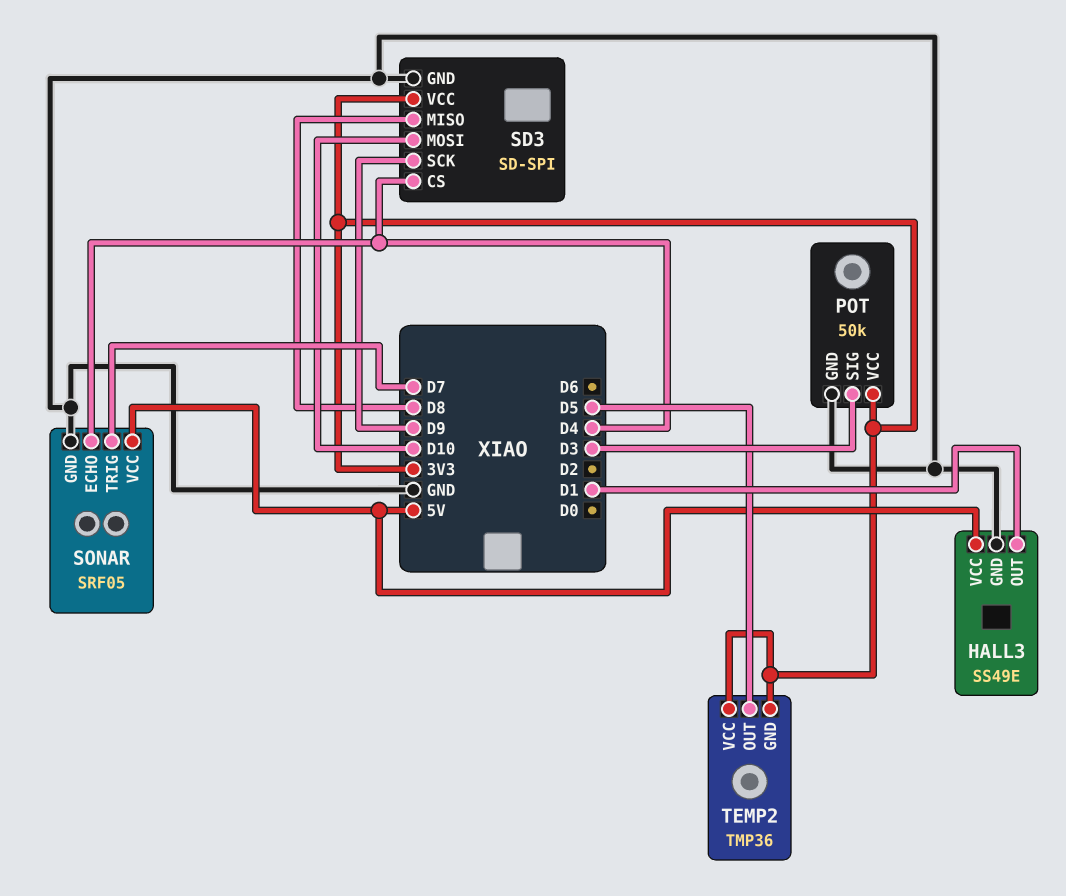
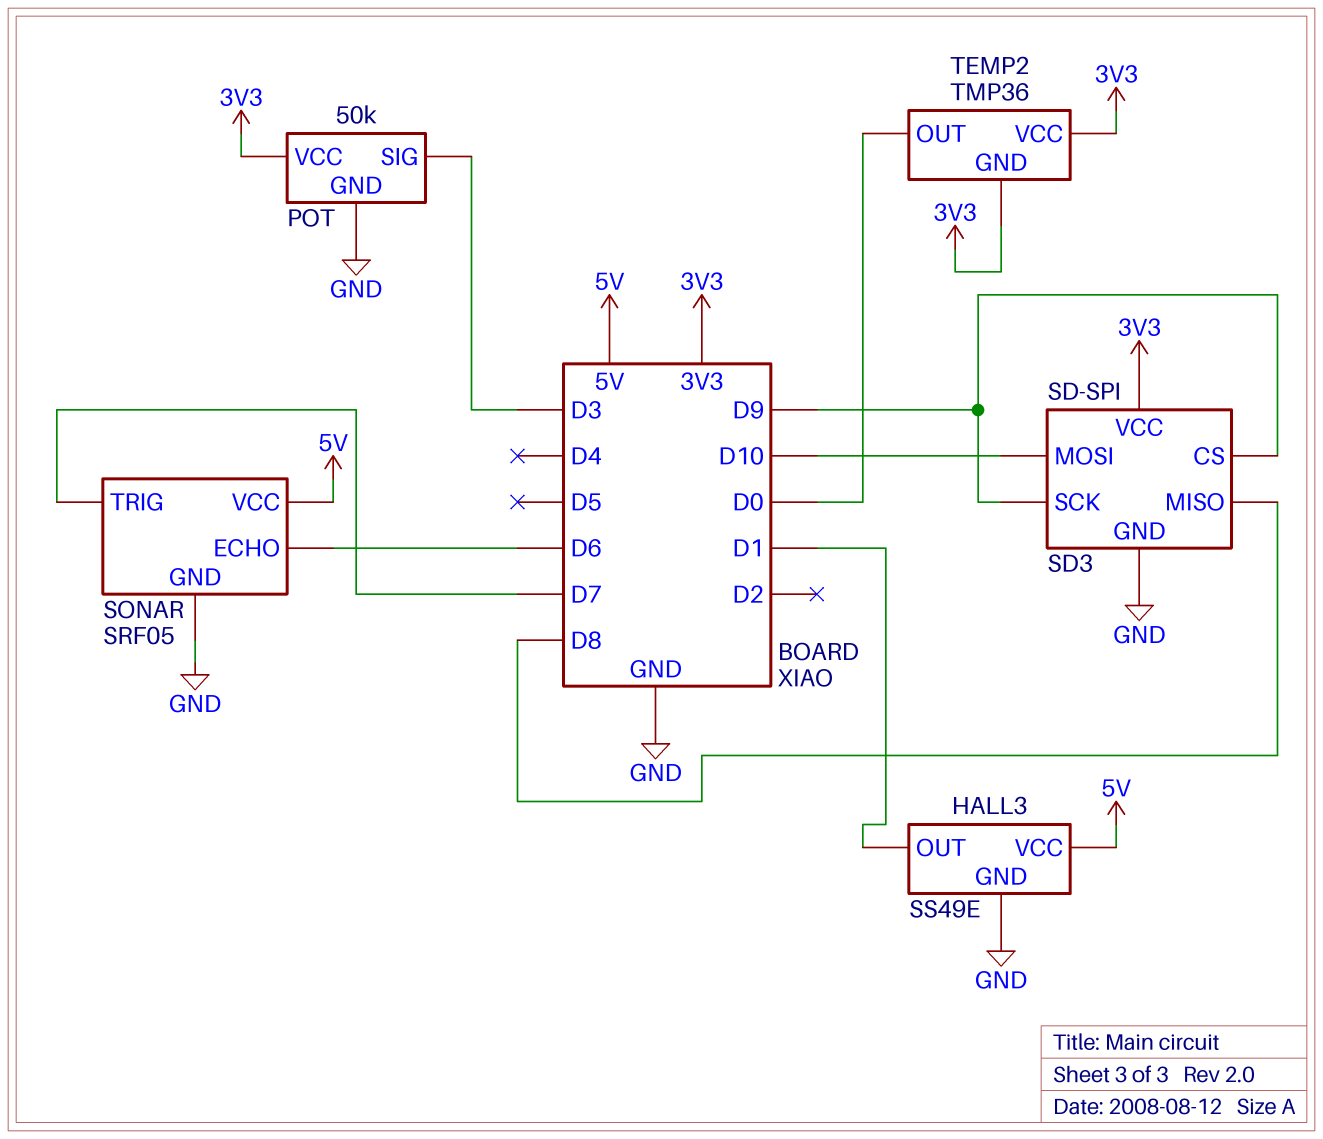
SD3 pin CS: D4 -> D9
SONAR pin ECHO: D4 -> D6
TEMP2 pin OUT: D5 -> D0

